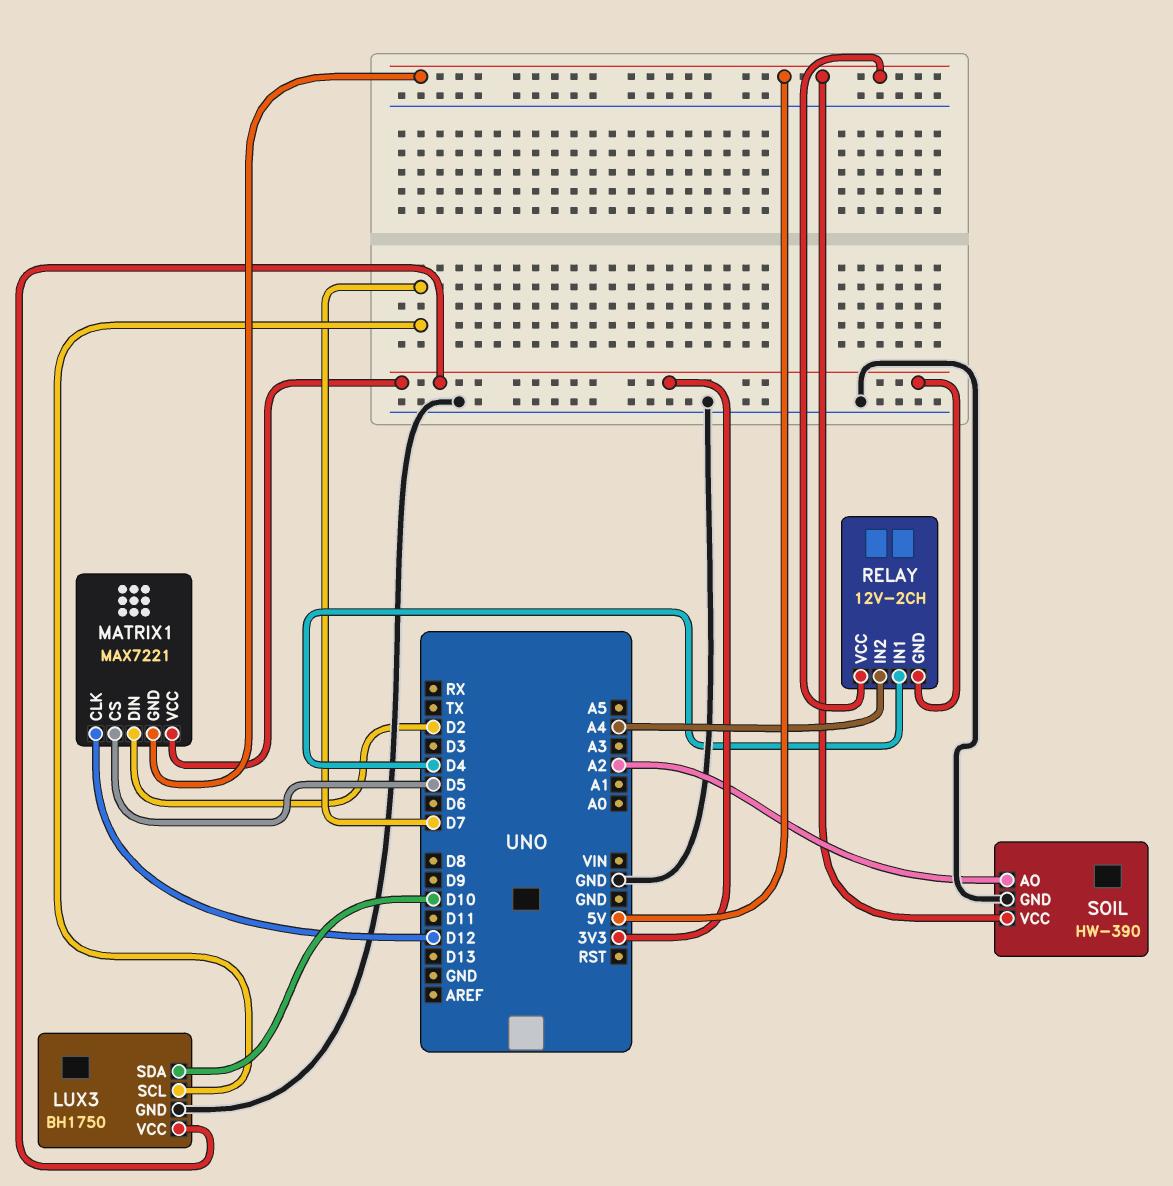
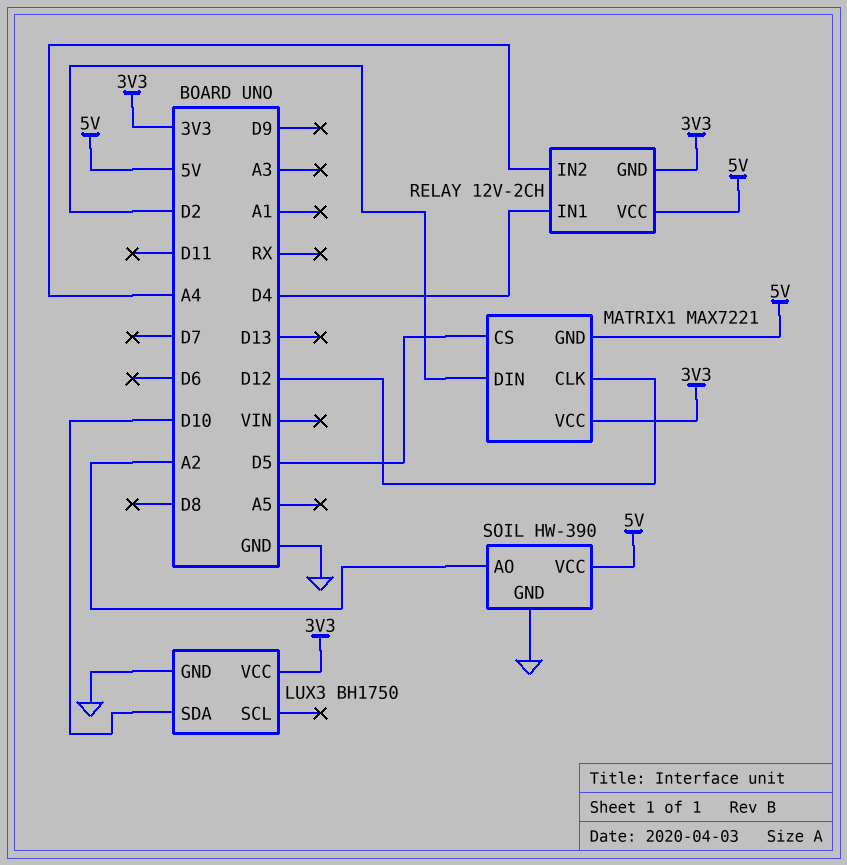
LUX3 pin SCL: D7 -> none

